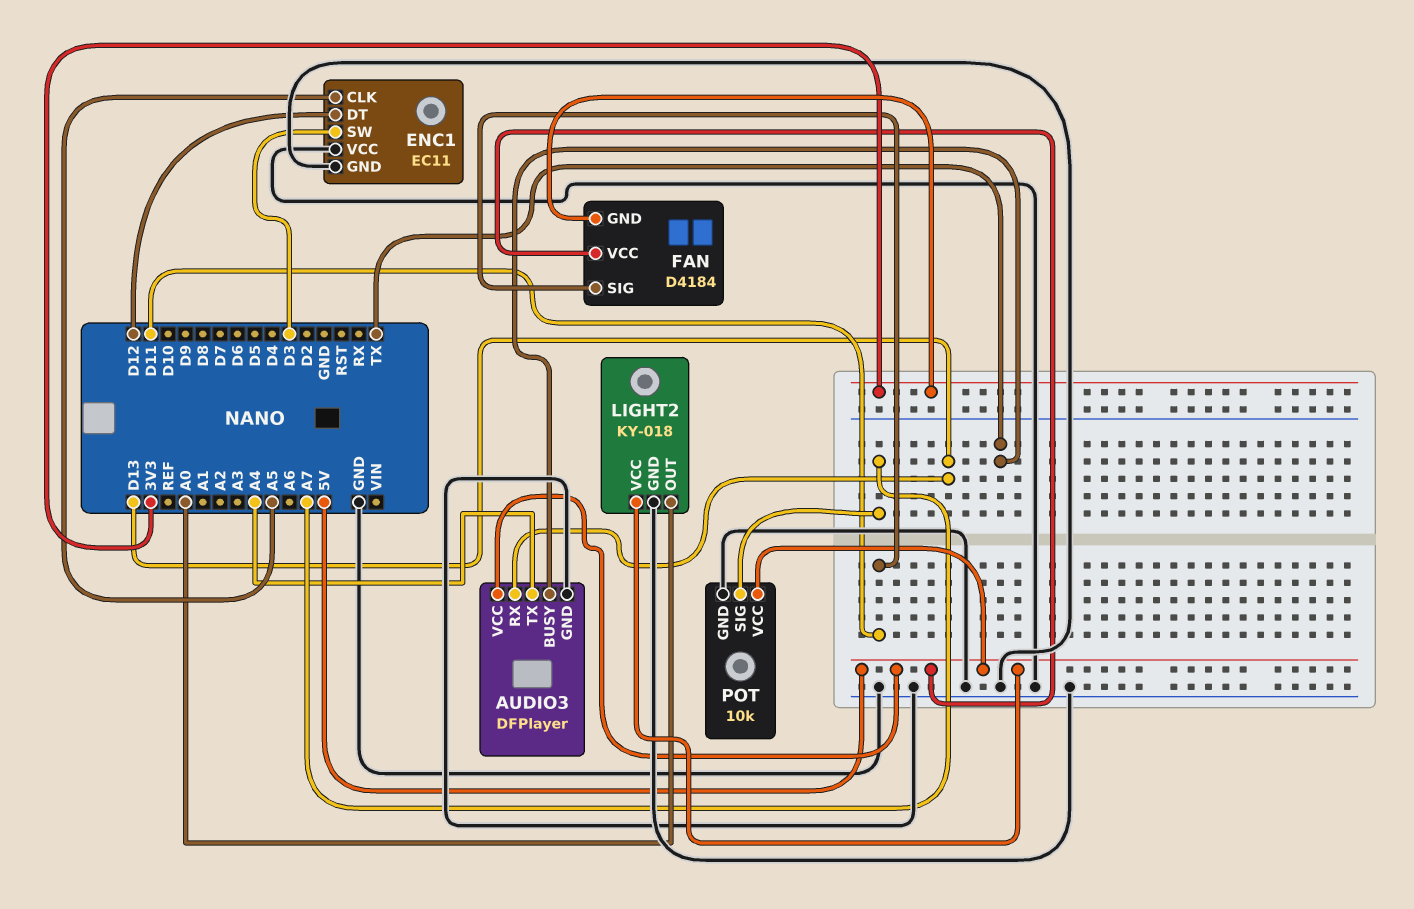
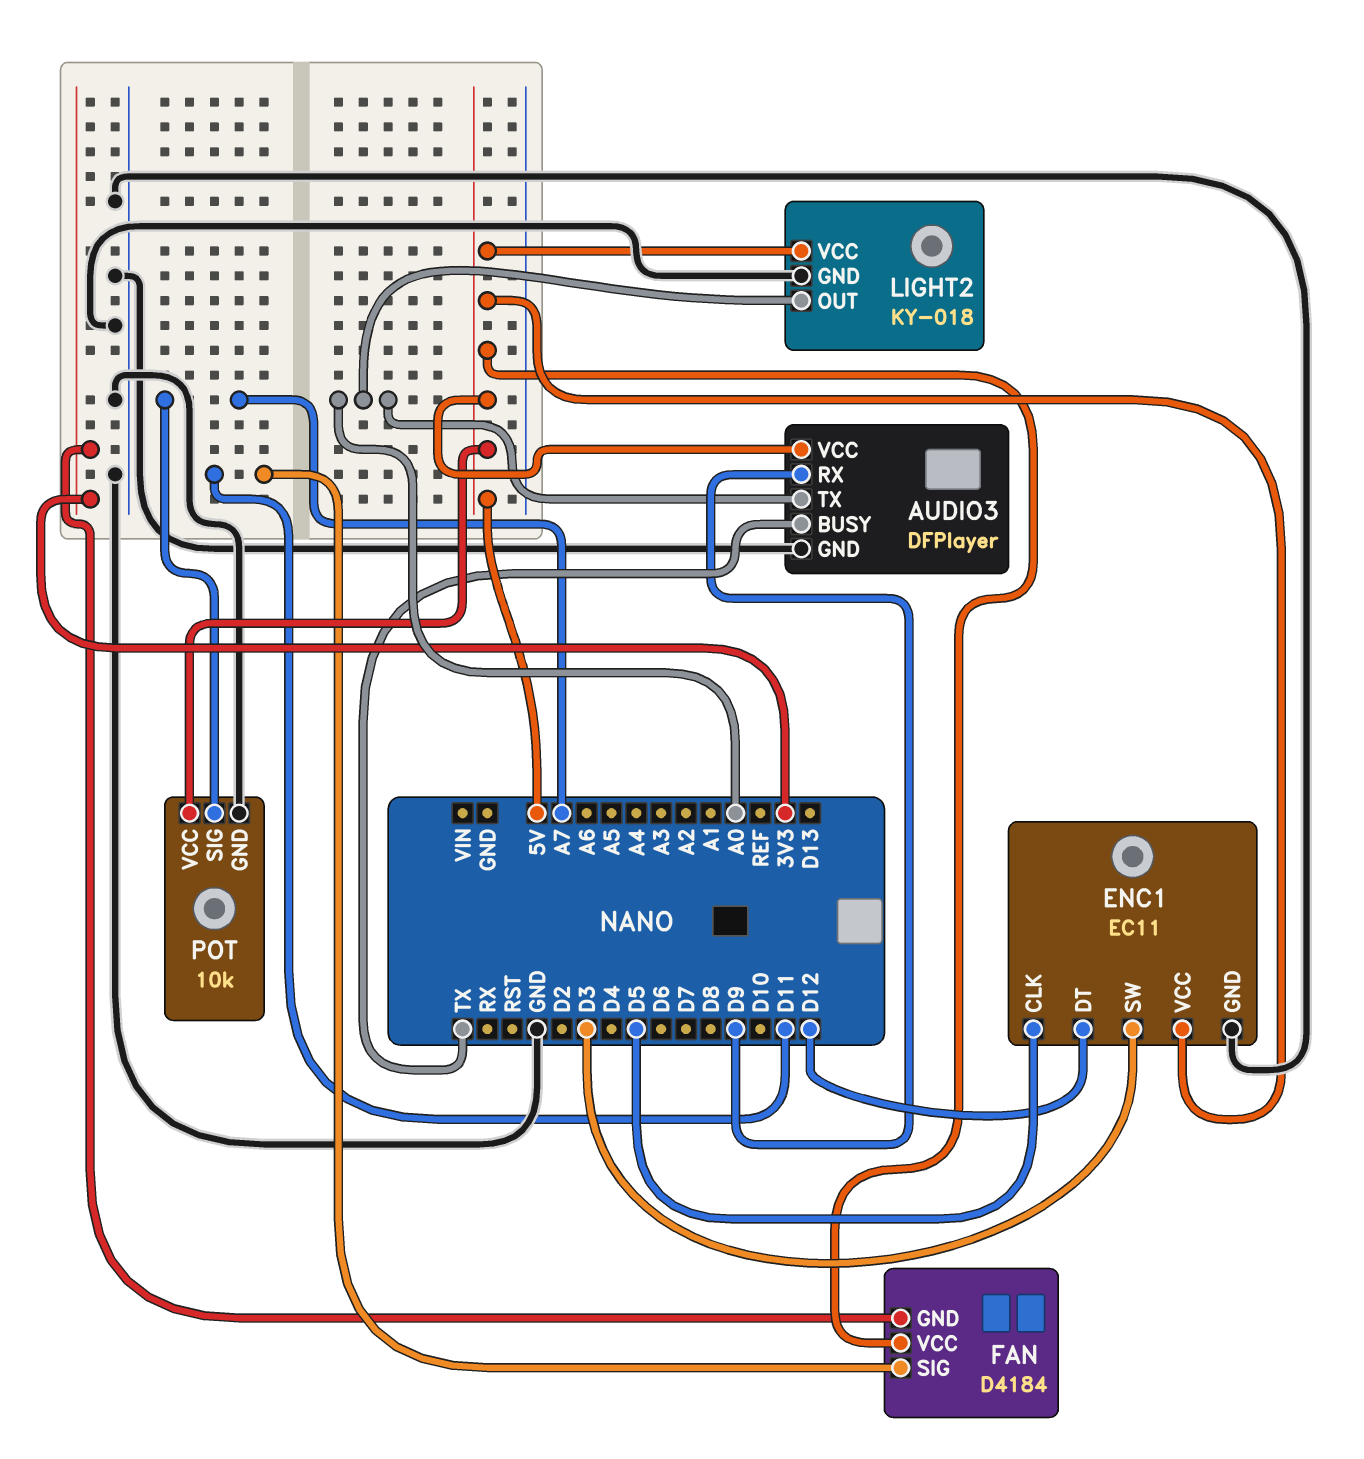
AUDIO3 pin RX: D13 -> D9
AUDIO3 pin TX: A4 -> A0
ENC1 pin CLK: A5 -> D5
ENC1 pin VCC: GND -> 5V

